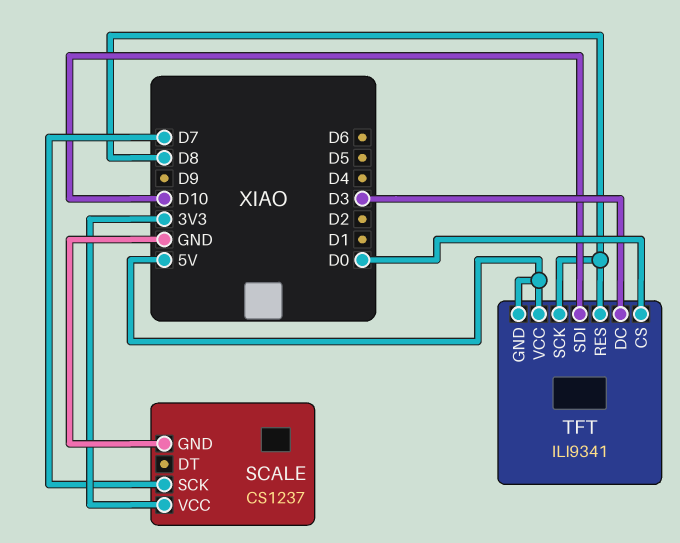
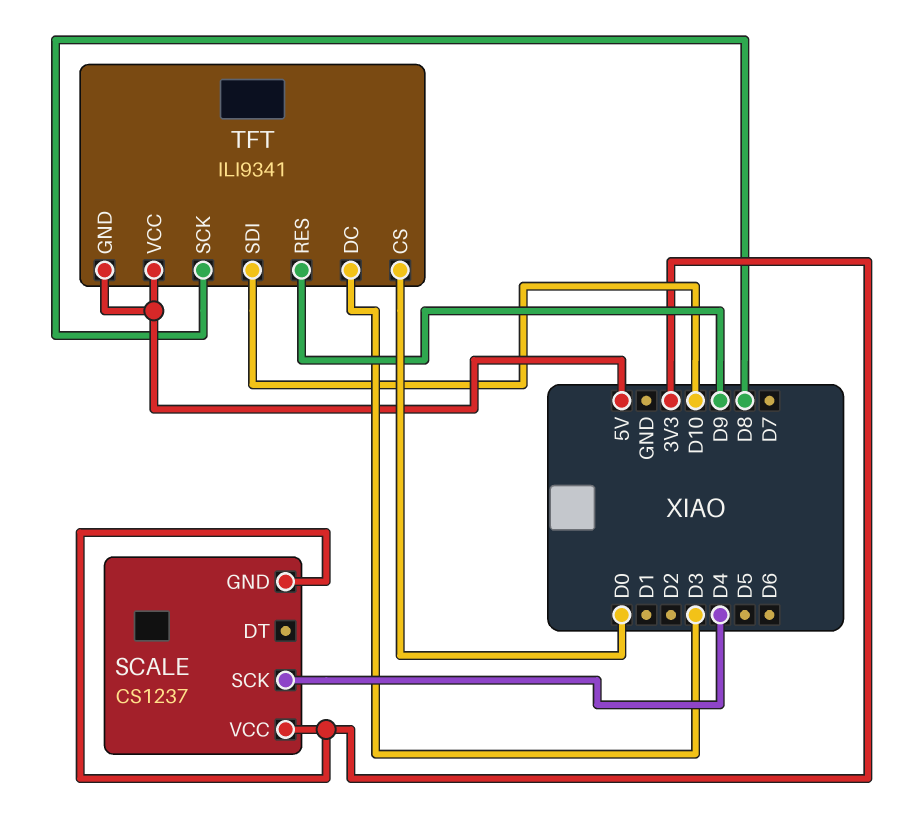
SCALE pin GND: GND -> 3V3
SCALE pin SCK: D7 -> D4
TFT pin RES: D8 -> D9

